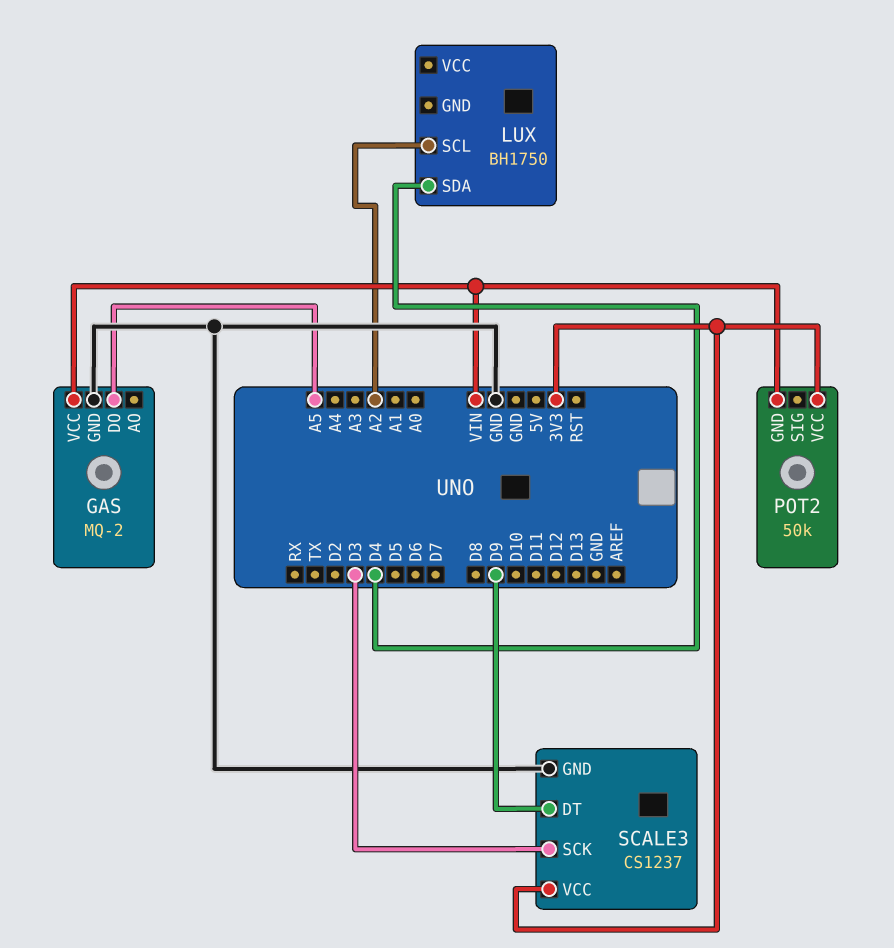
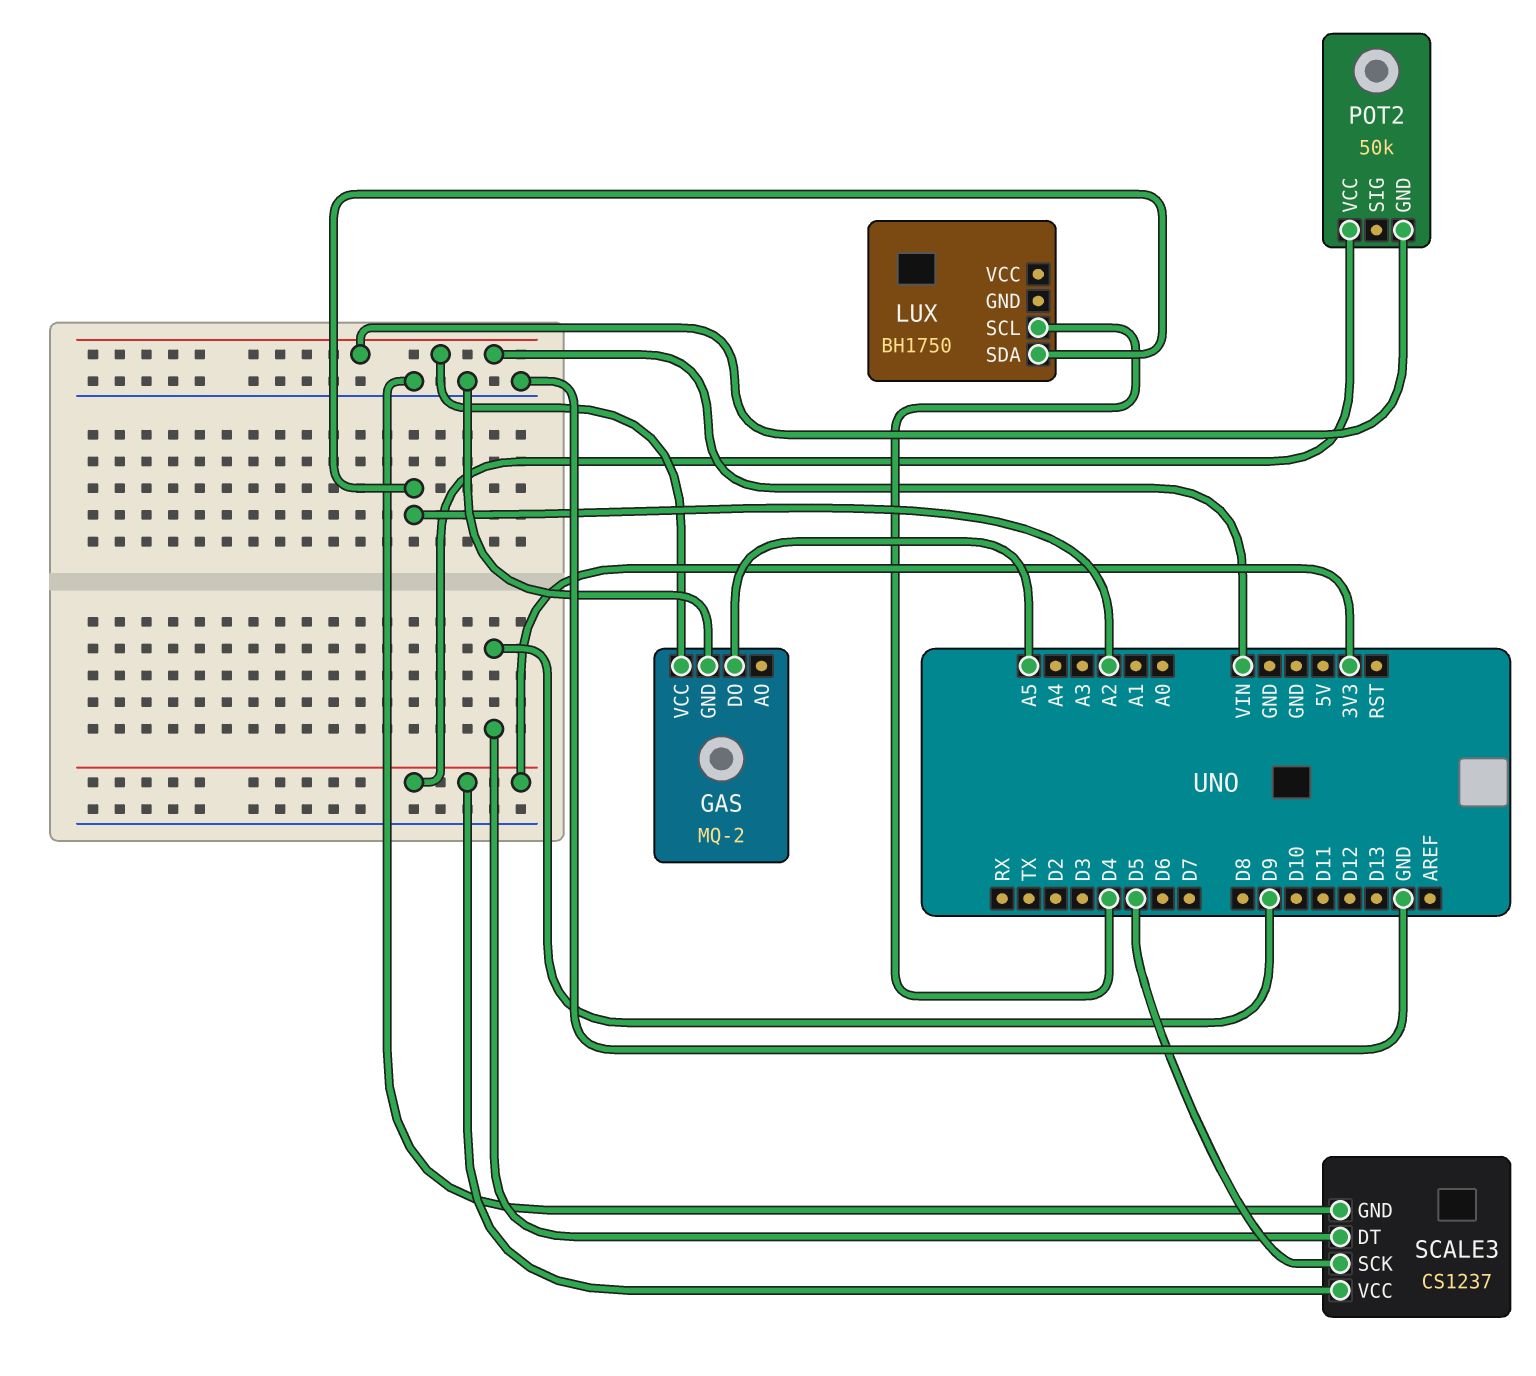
LUX pin SCL: A2 -> D4
LUX pin SDA: D4 -> A2
SCALE3 pin SCK: D3 -> D5

